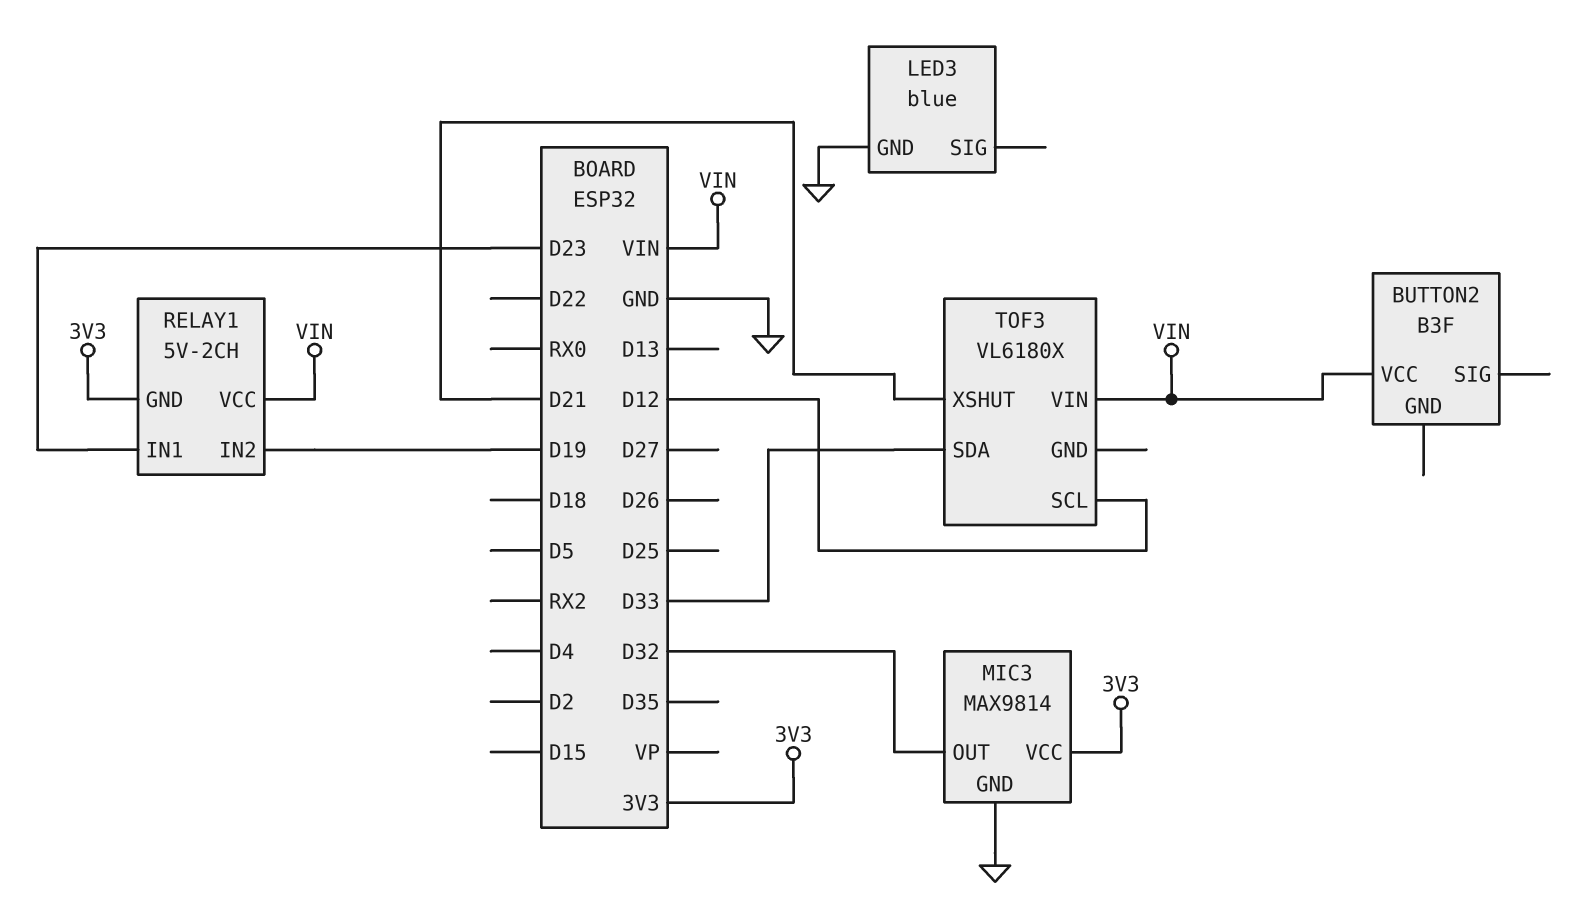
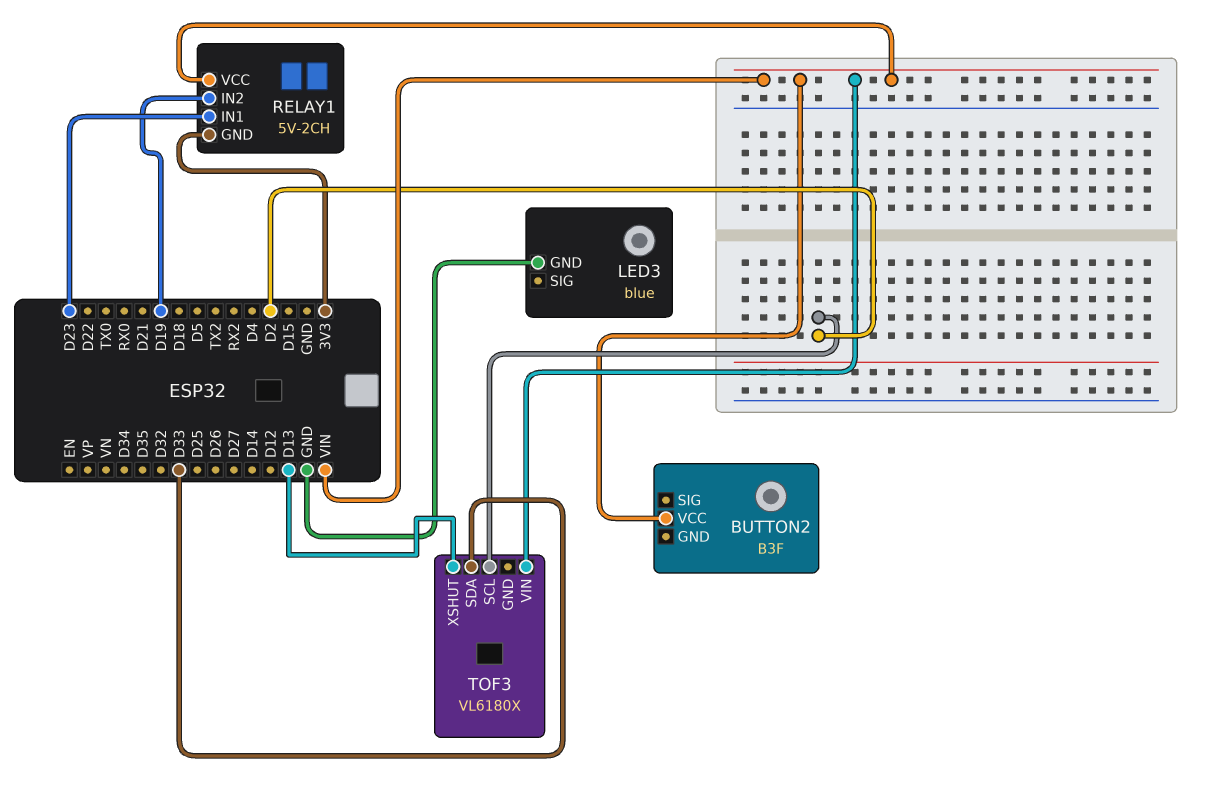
MIC3: MAX9814 -> none
MIC3 pin GND: GND -> none
MIC3 pin OUT: D32 -> none
MIC3 pin VCC: 3V3 -> none
TOF3 pin SCL: D12 -> D2
TOF3 pin XSHUT: D21 -> D13

